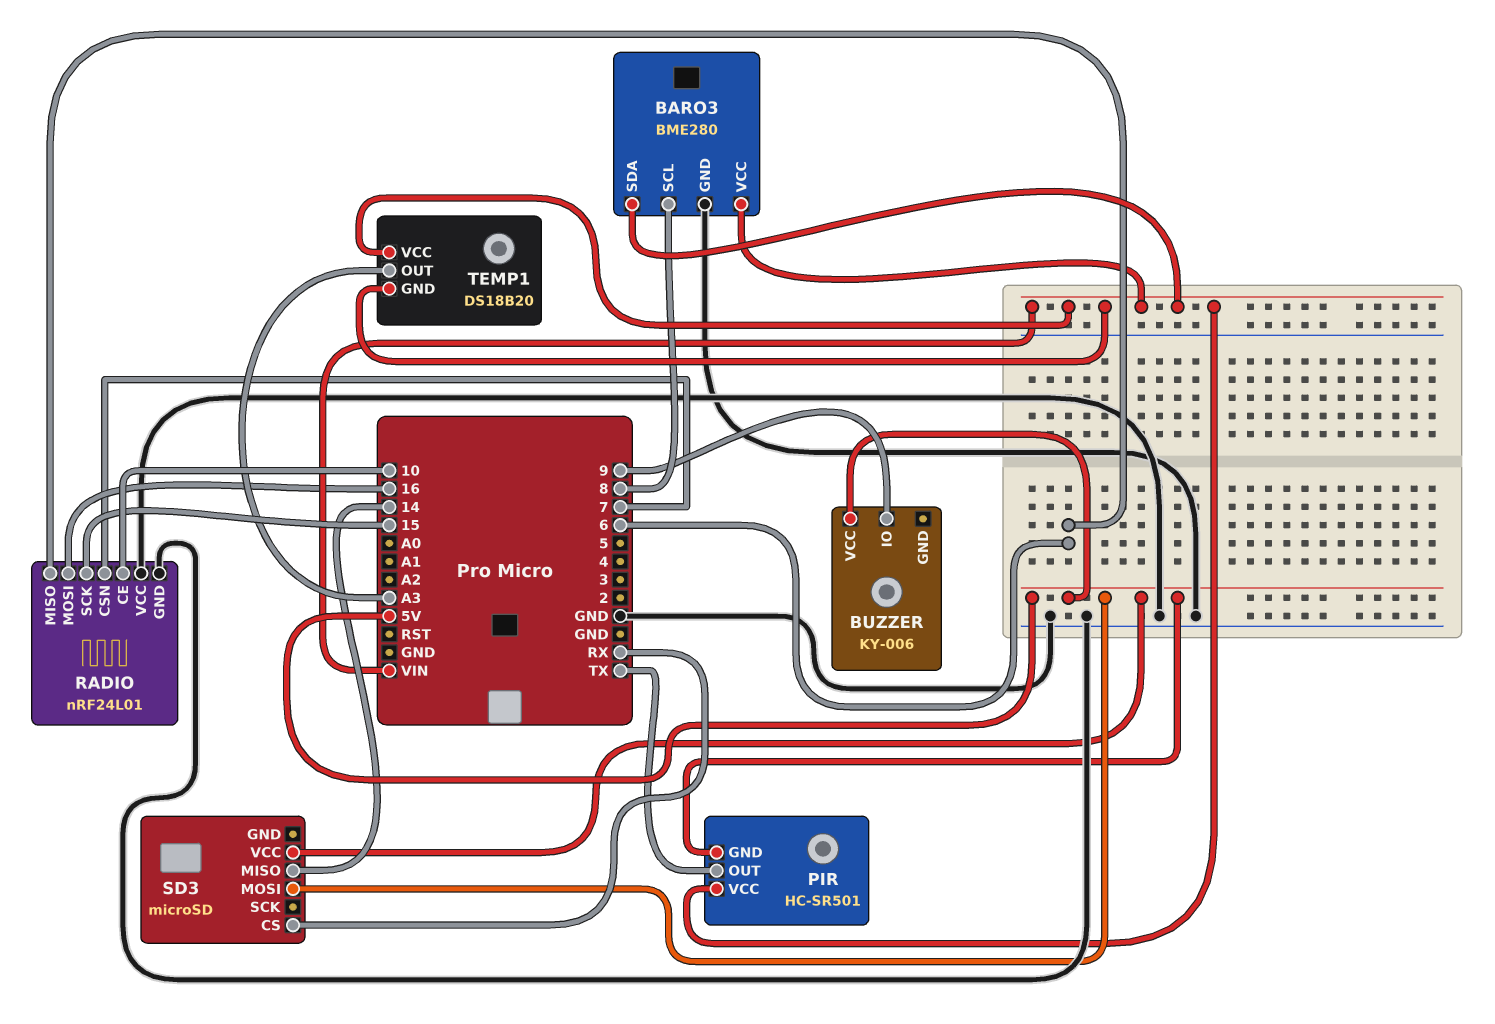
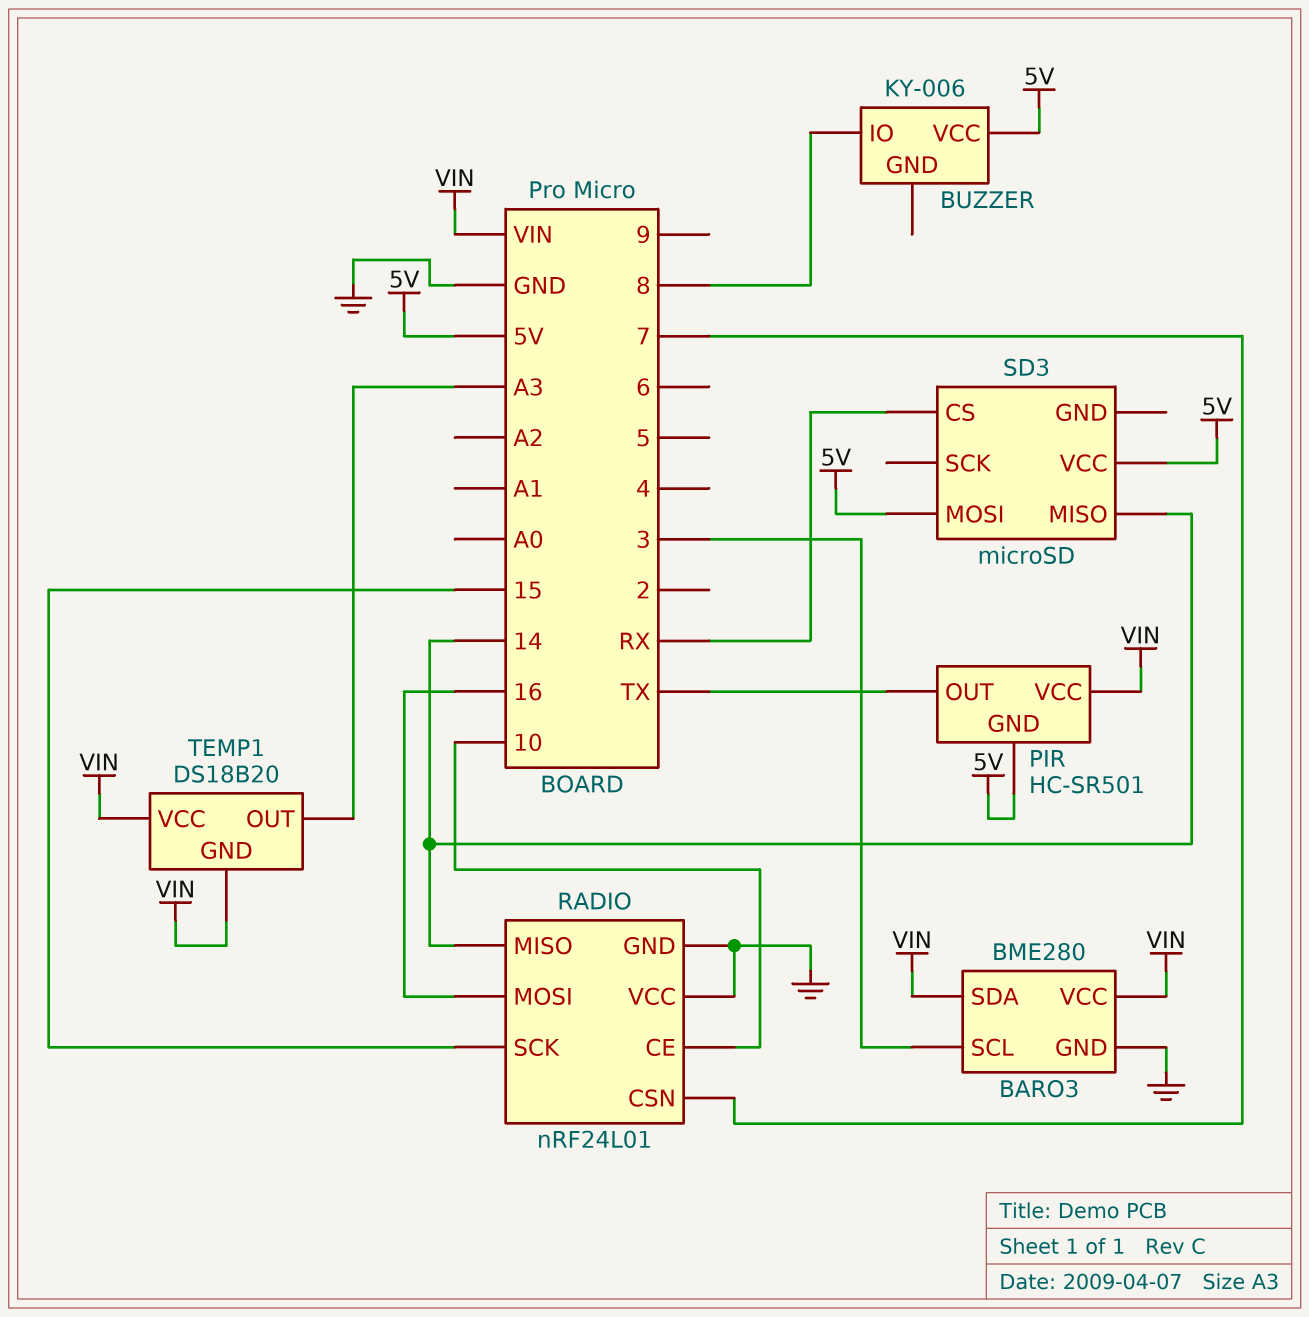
BARO3 pin SCL: 8 -> 3
BUZZER pin IO: 9 -> 8
RADIO pin MISO: 6 -> 14

